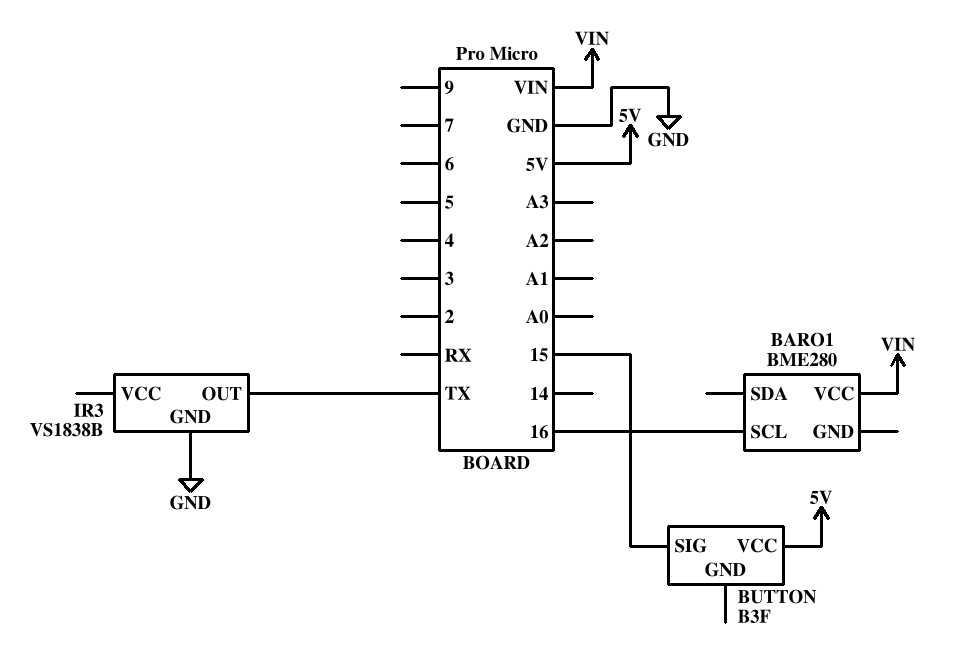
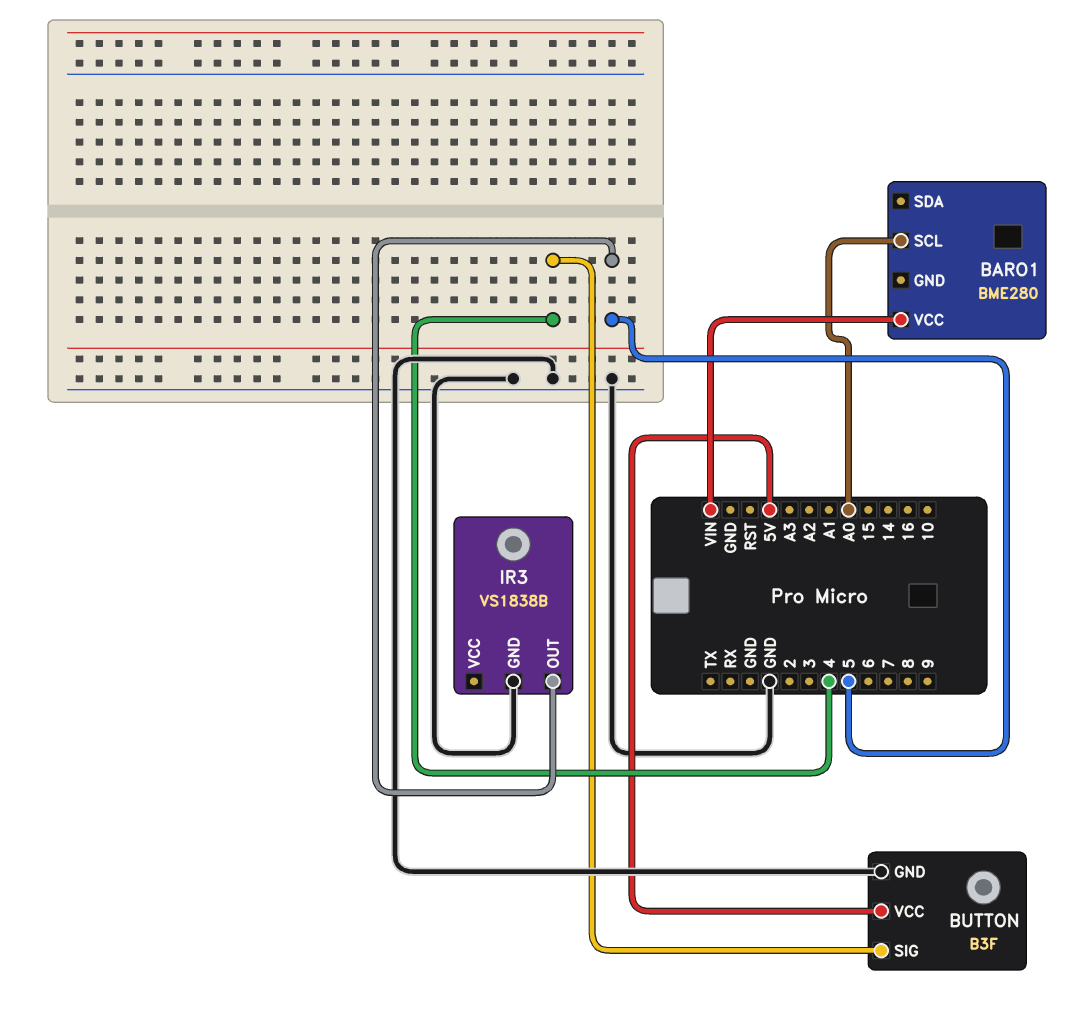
BARO1 pin SCL: 16 -> A0
BUTTON pin GND: none -> GND
BUTTON pin SIG: 15 -> 4
IR3 pin OUT: TX -> 5

